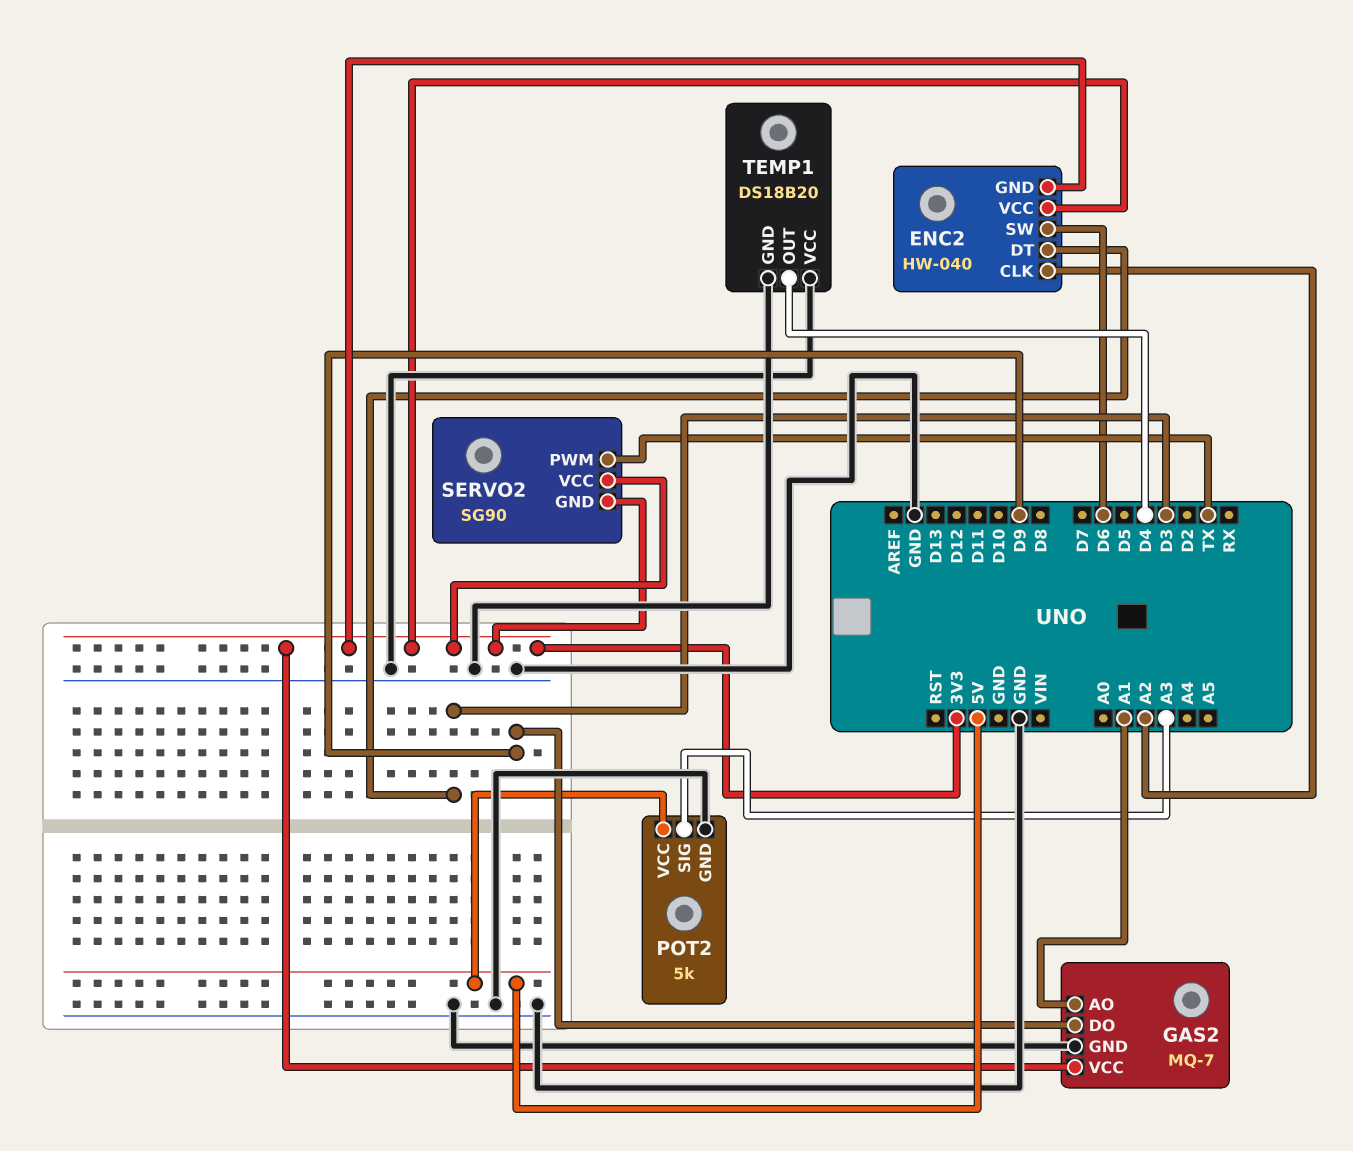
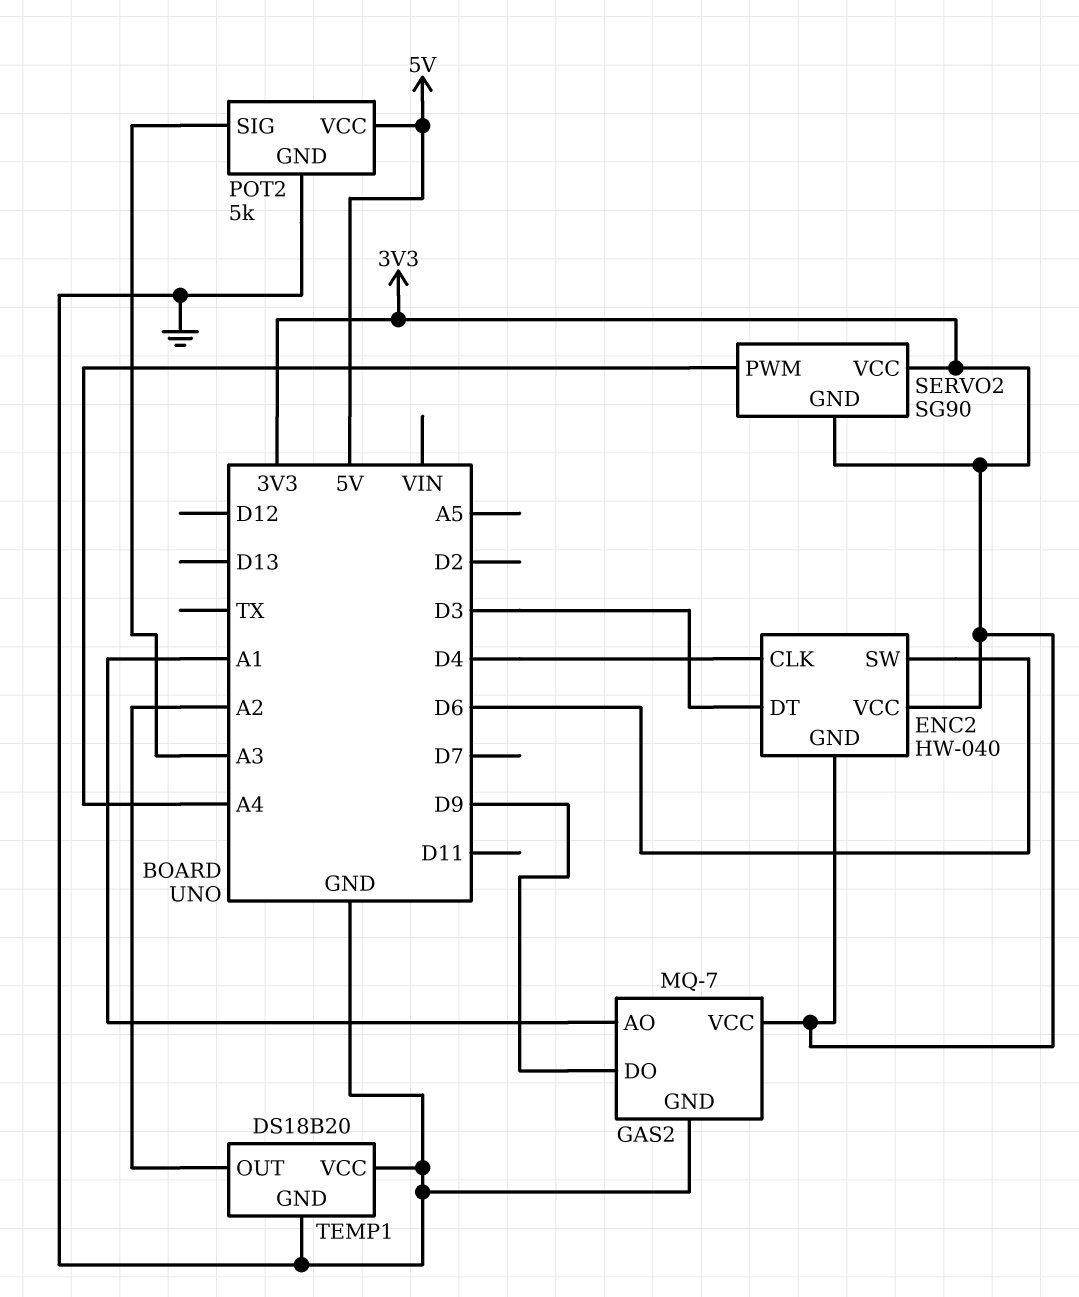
ENC2 pin CLK: A2 -> D4
SERVO2 pin PWM: TX -> A4
TEMP1 pin OUT: D4 -> A2

